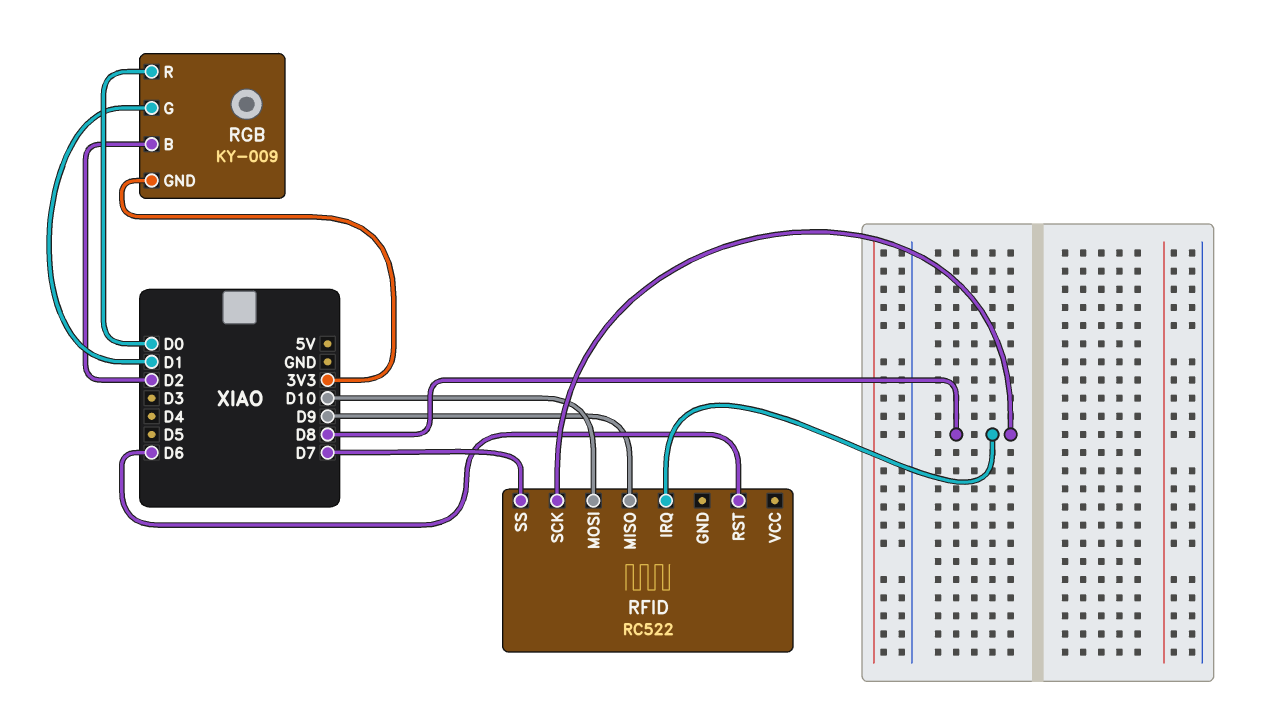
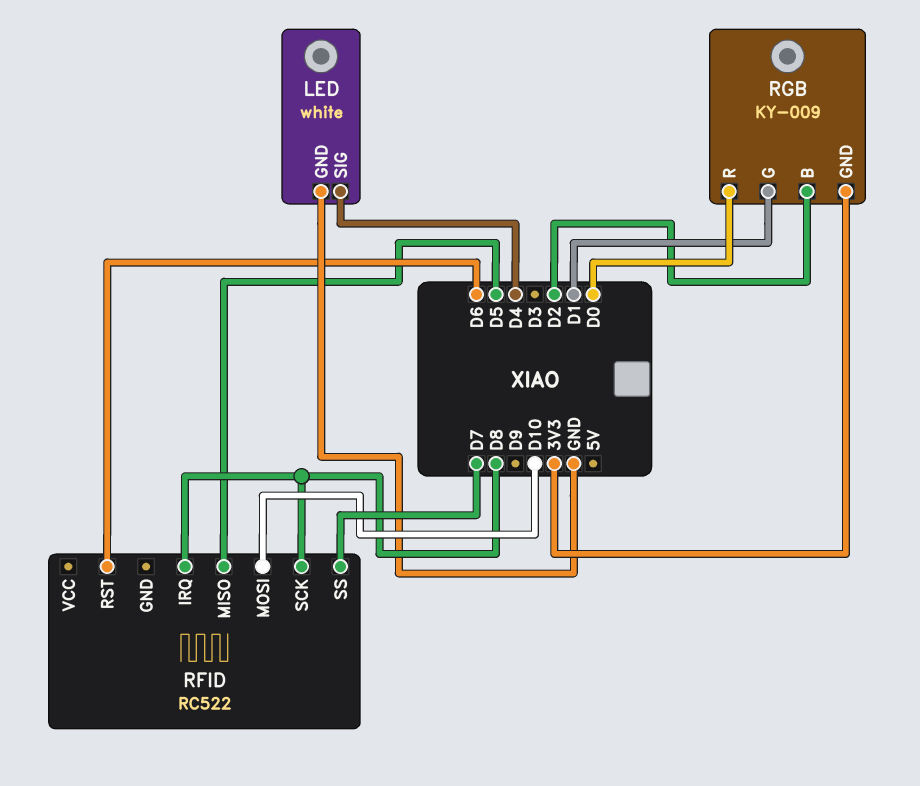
LED: none -> white
LED pin GND: none -> GND
LED pin SIG: none -> D4
RFID pin MISO: D9 -> D5

